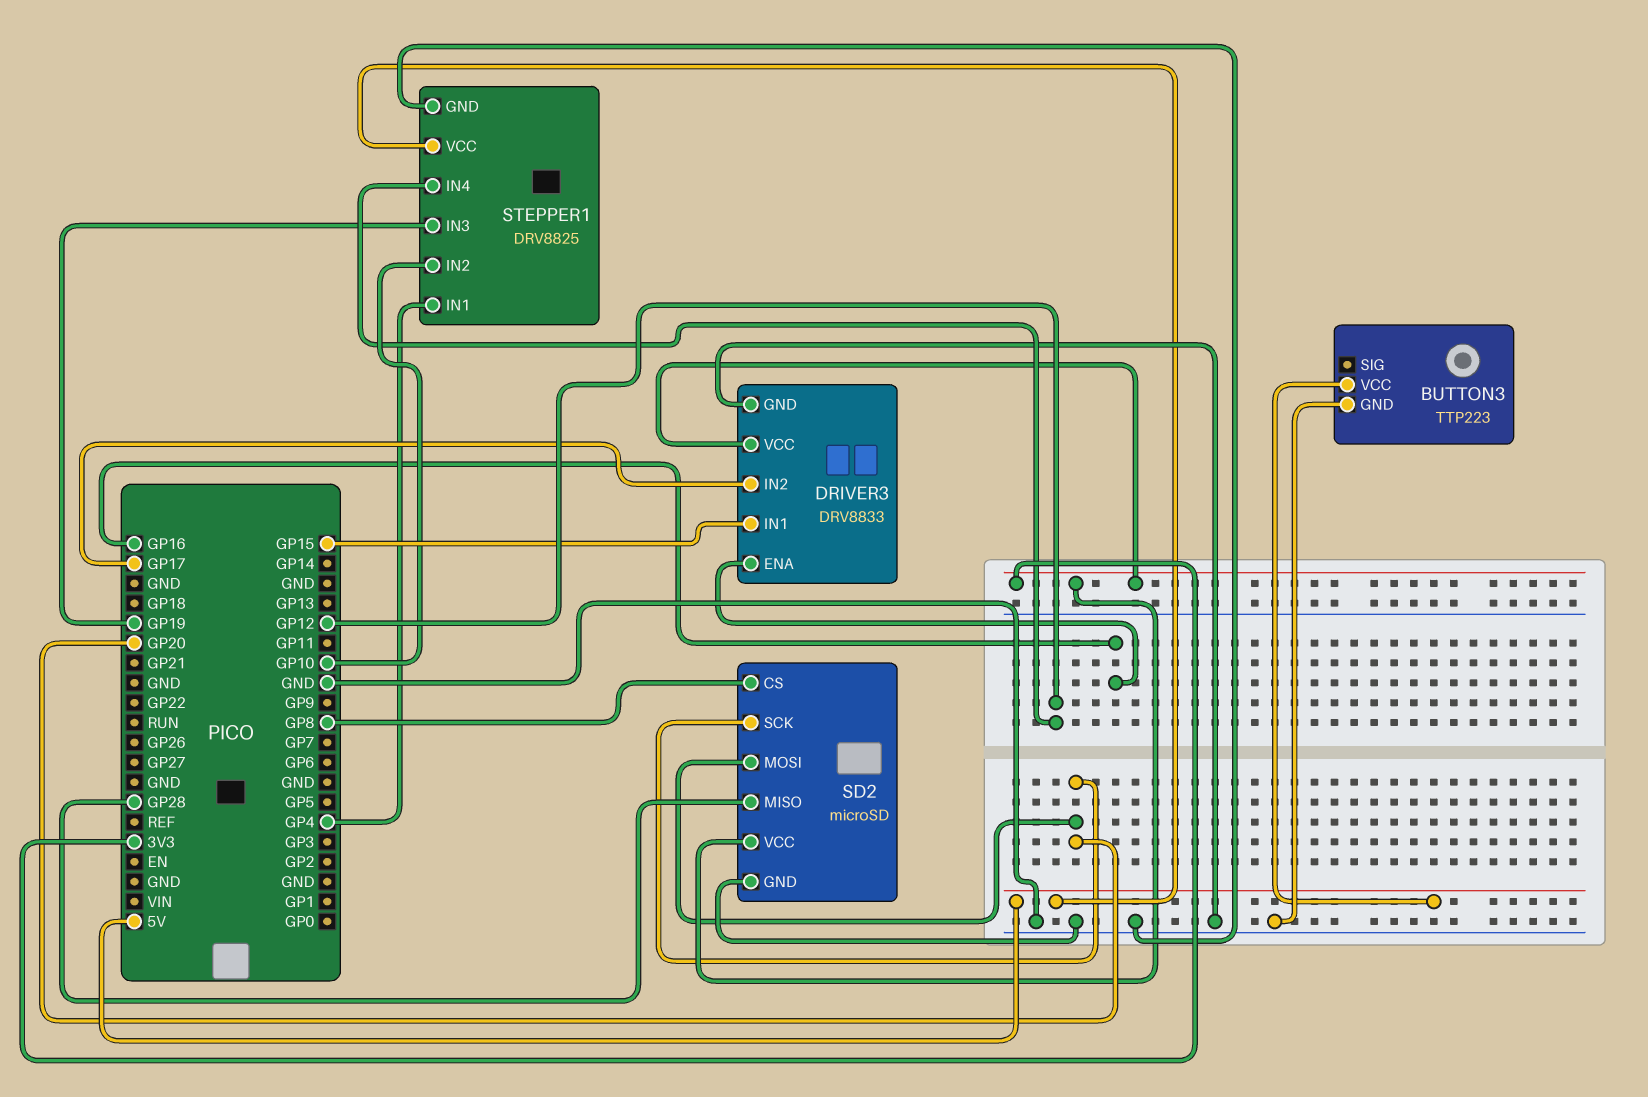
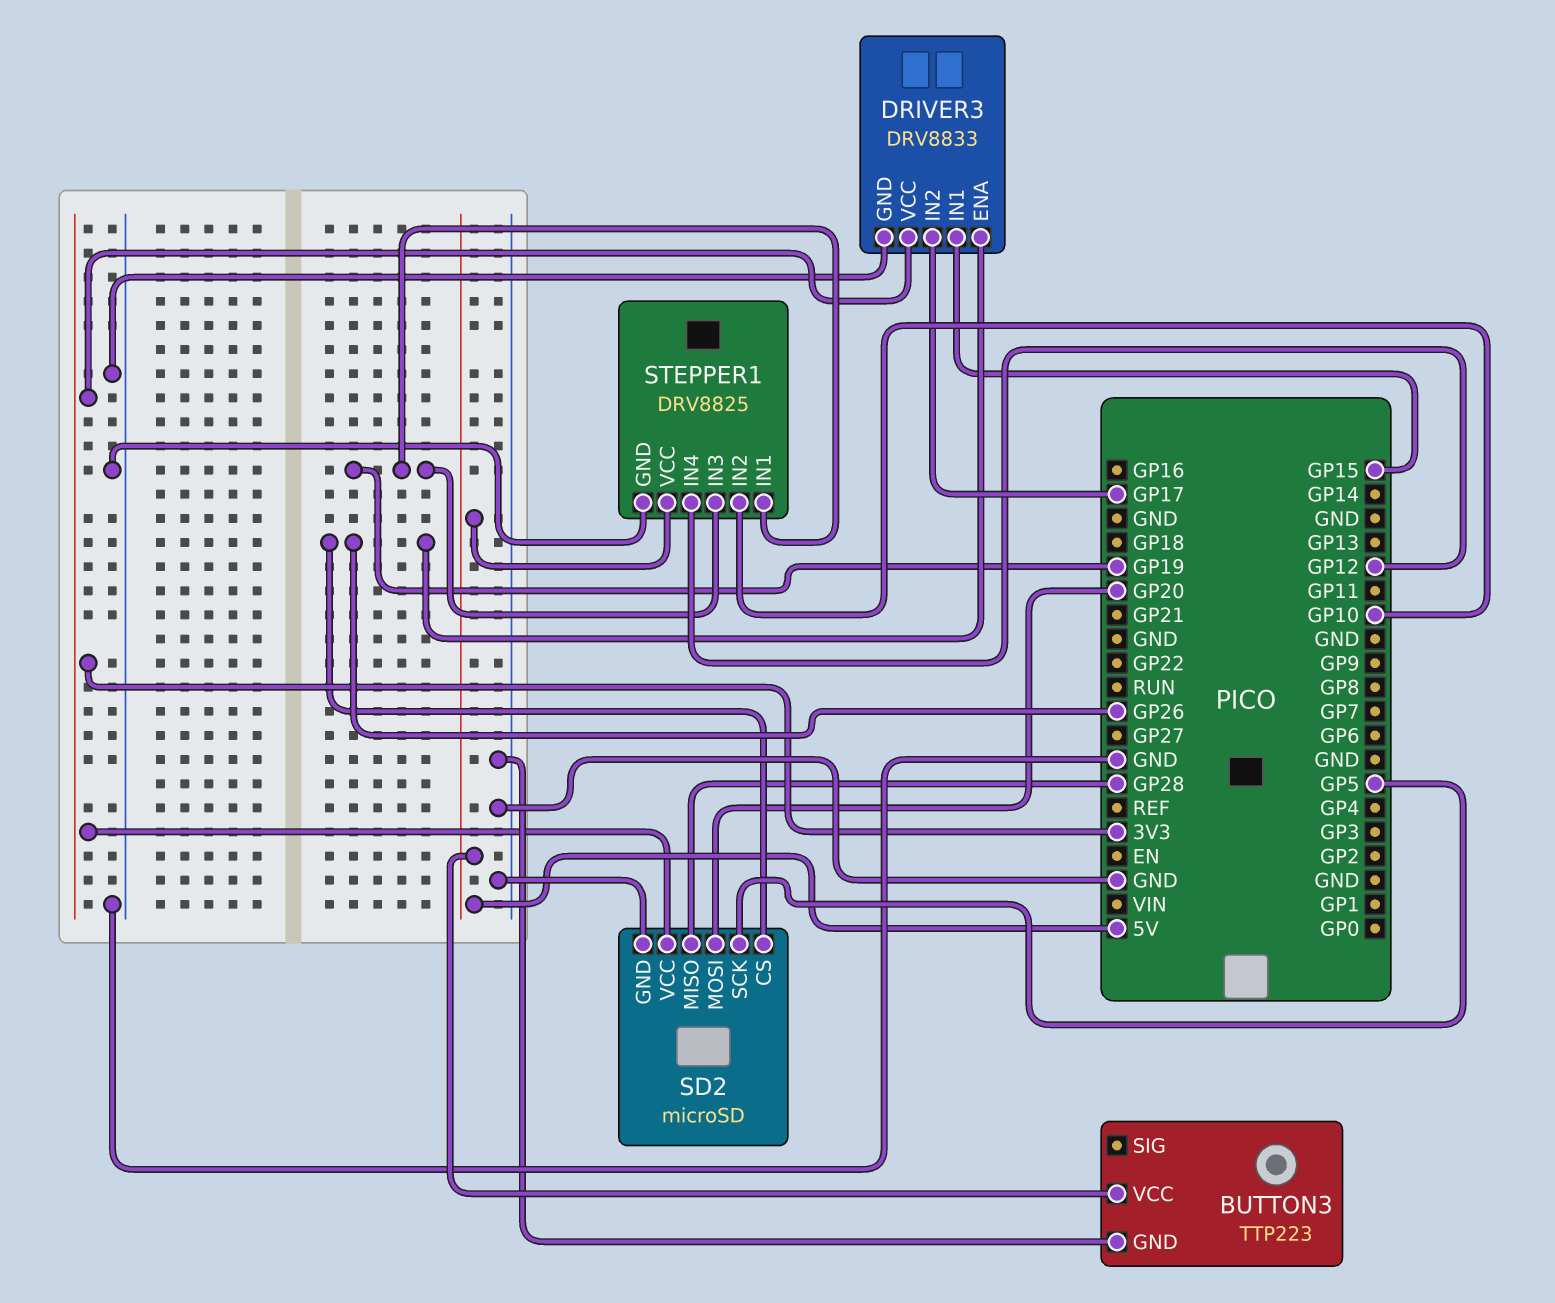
DRIVER3 pin ENA: GP16 -> GP26
SD2 pin CS: GP8 -> GP26
SD2 pin SCK: GP20 -> GP5
STEPPER1 pin IN1: GP4 -> GP19

